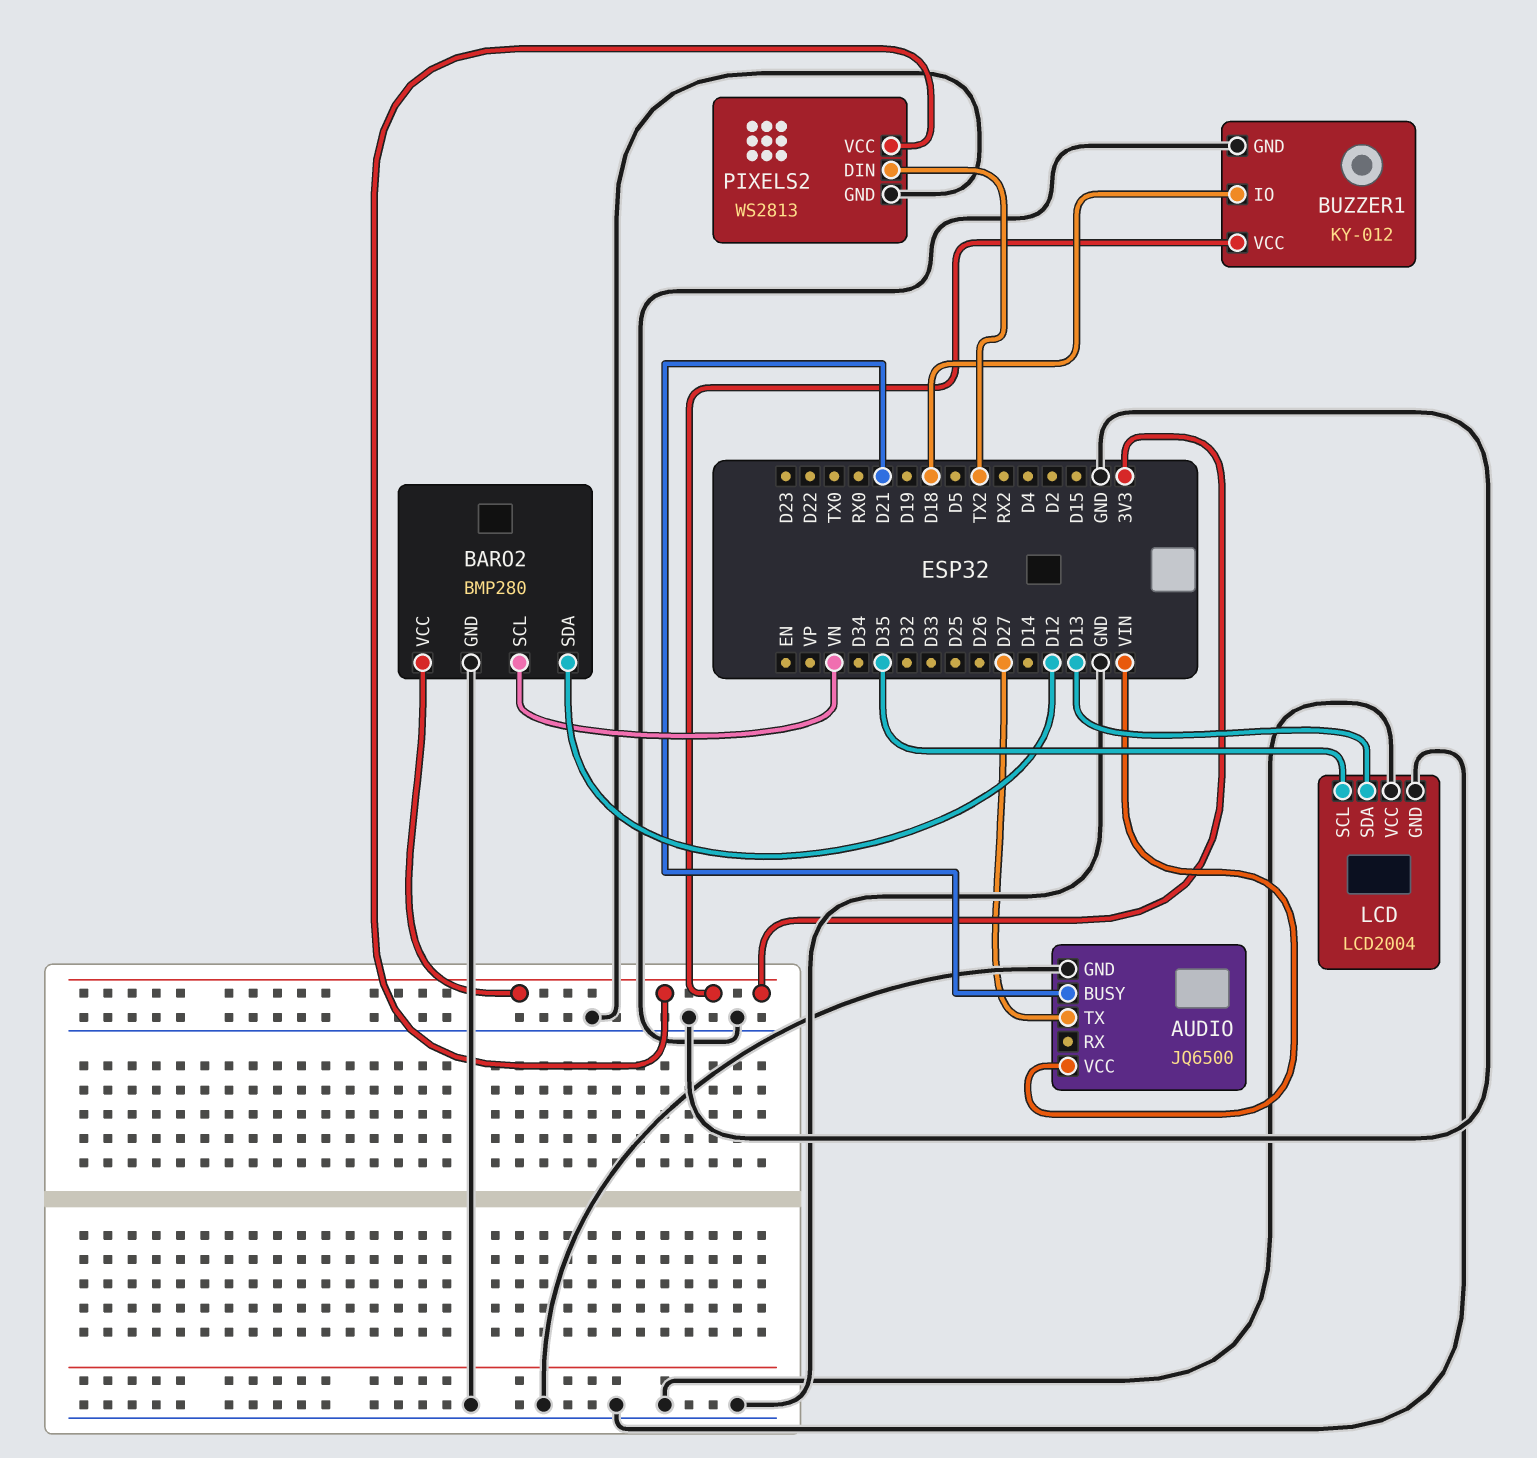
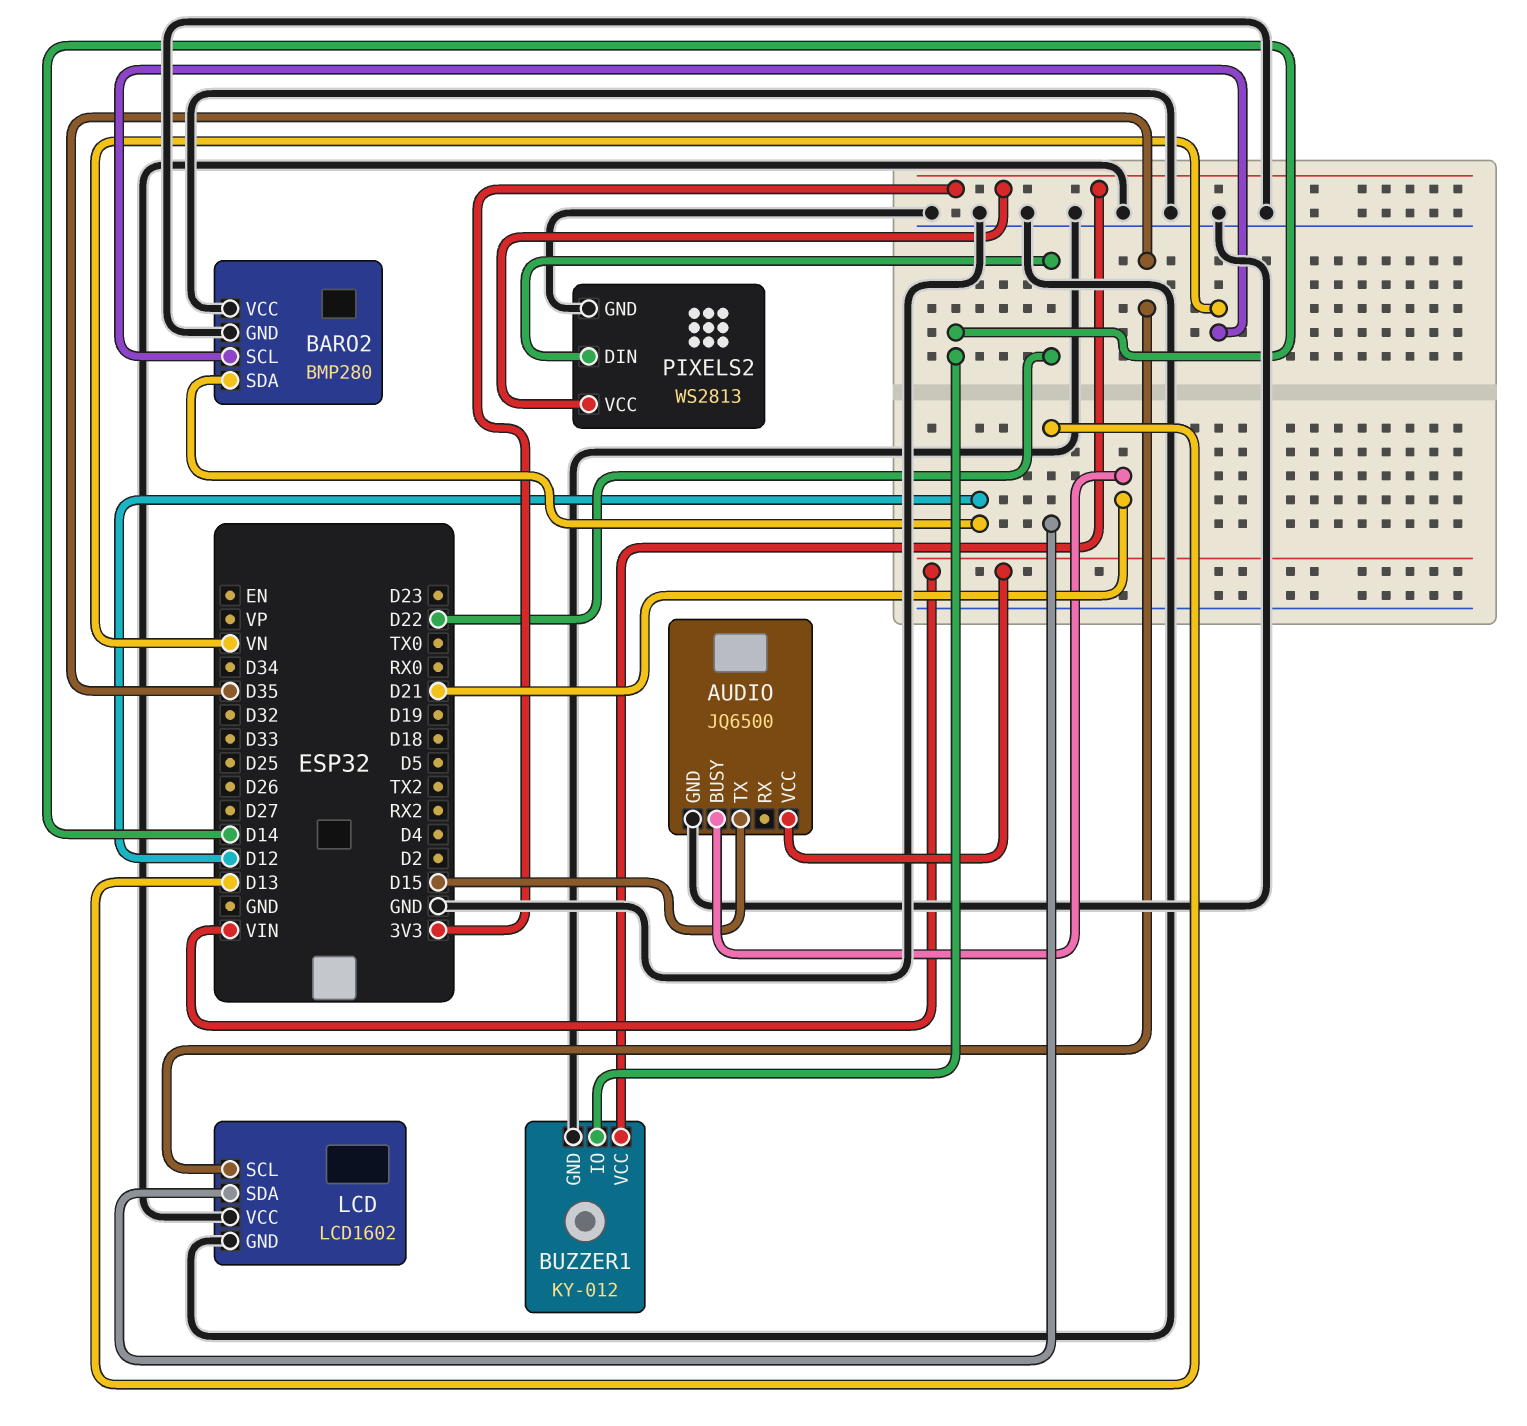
AUDIO pin TX: D27 -> D15
BARO2 pin VCC: 3V3 -> GND
BUZZER1 pin IO: D18 -> D14
LCD: LCD2004 -> LCD1602
PIXELS2 pin DIN: TX2 -> D22

